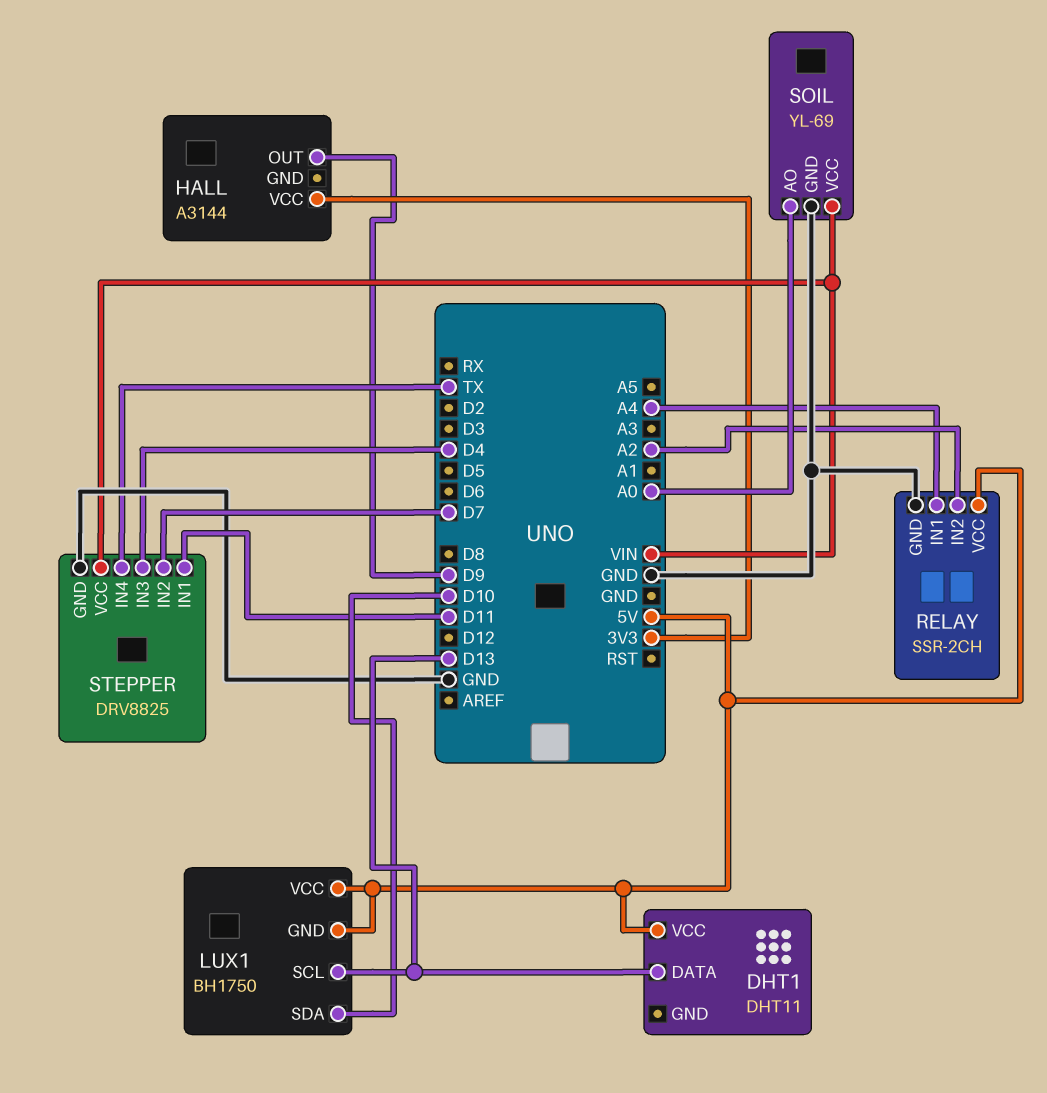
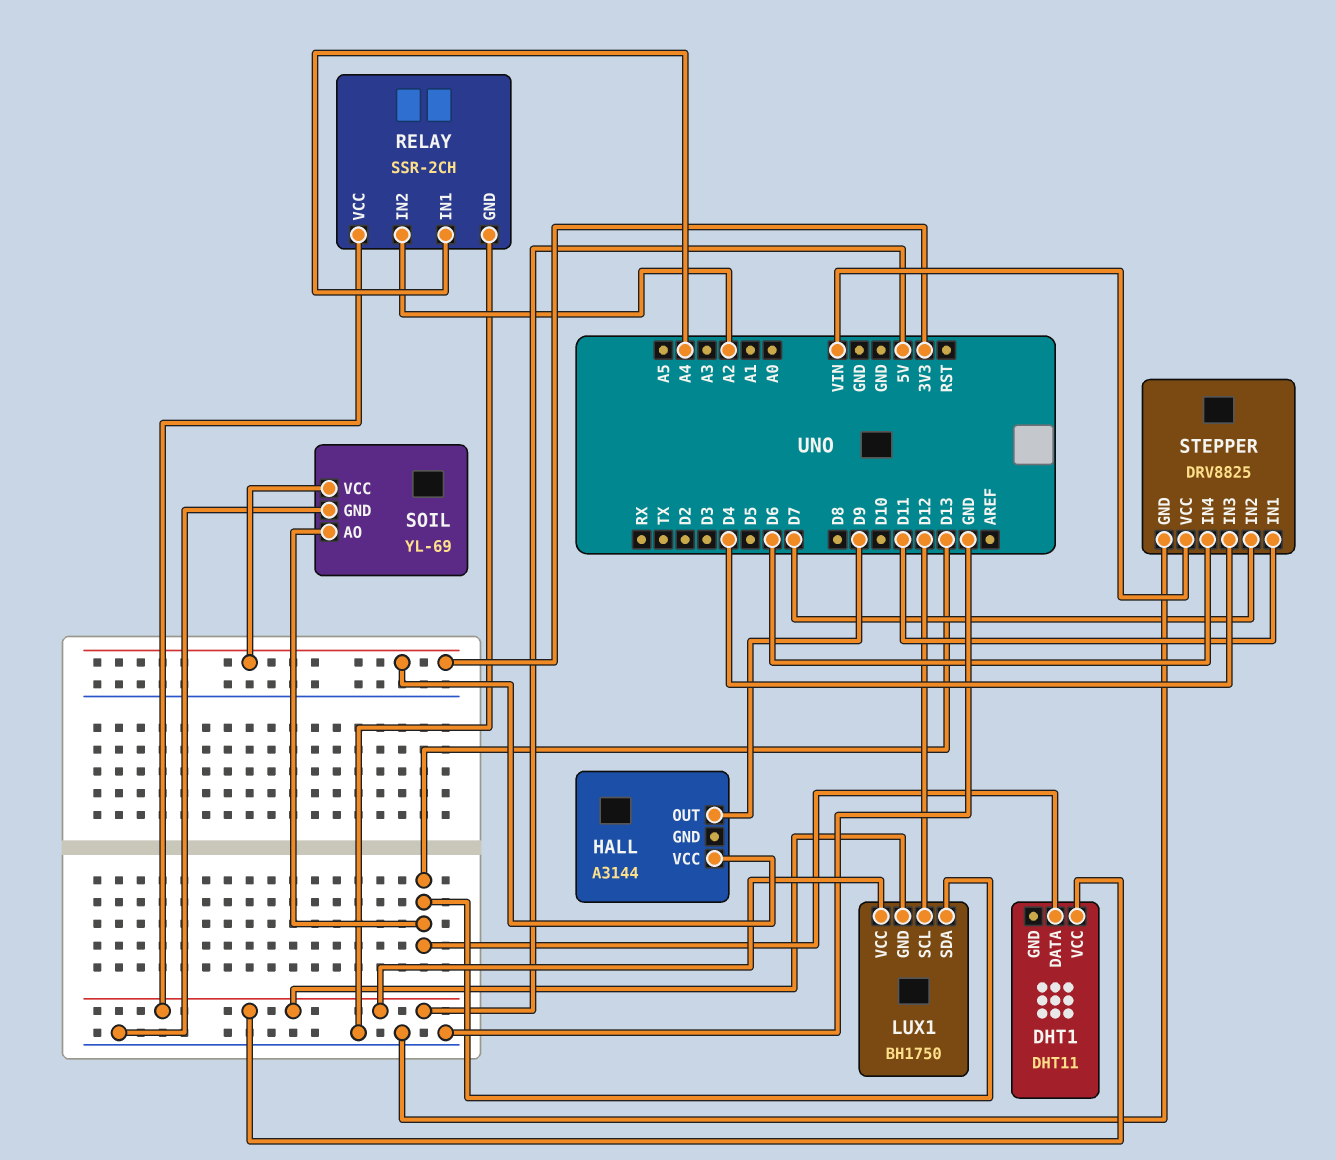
LUX1 pin SCL: D13 -> D12
LUX1 pin SDA: D10 -> D13
SOIL pin AO: A0 -> D13
SOIL pin VCC: VIN -> 3V3
STEPPER pin IN4: TX -> D6

